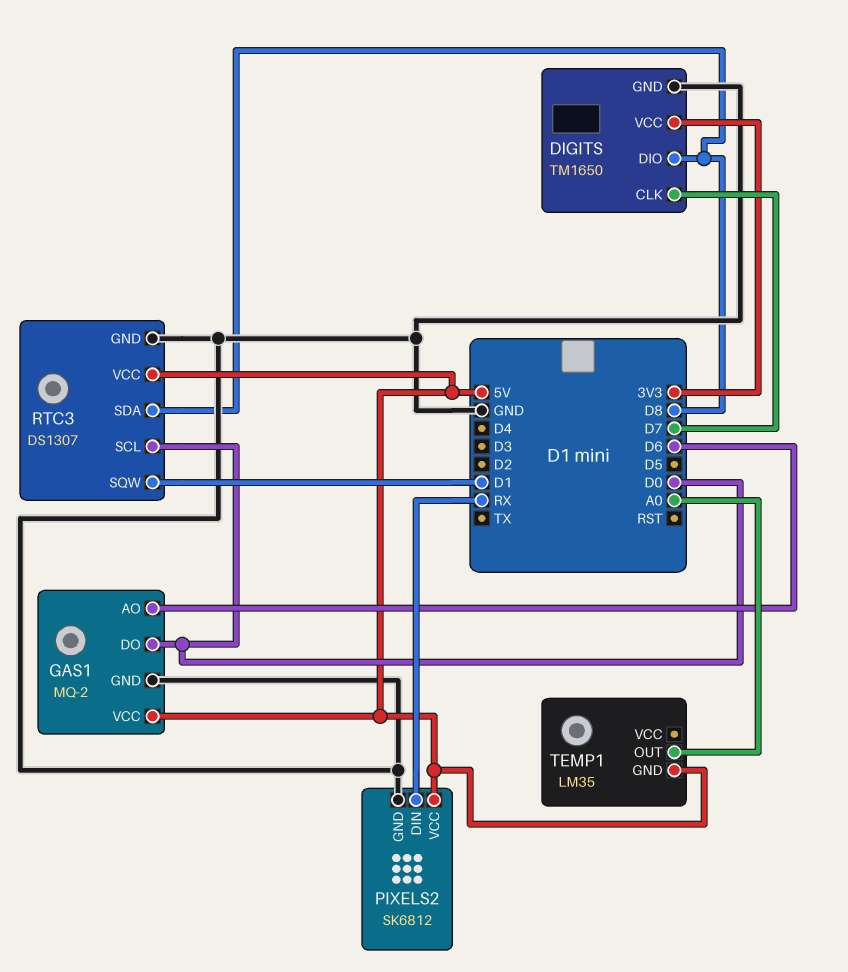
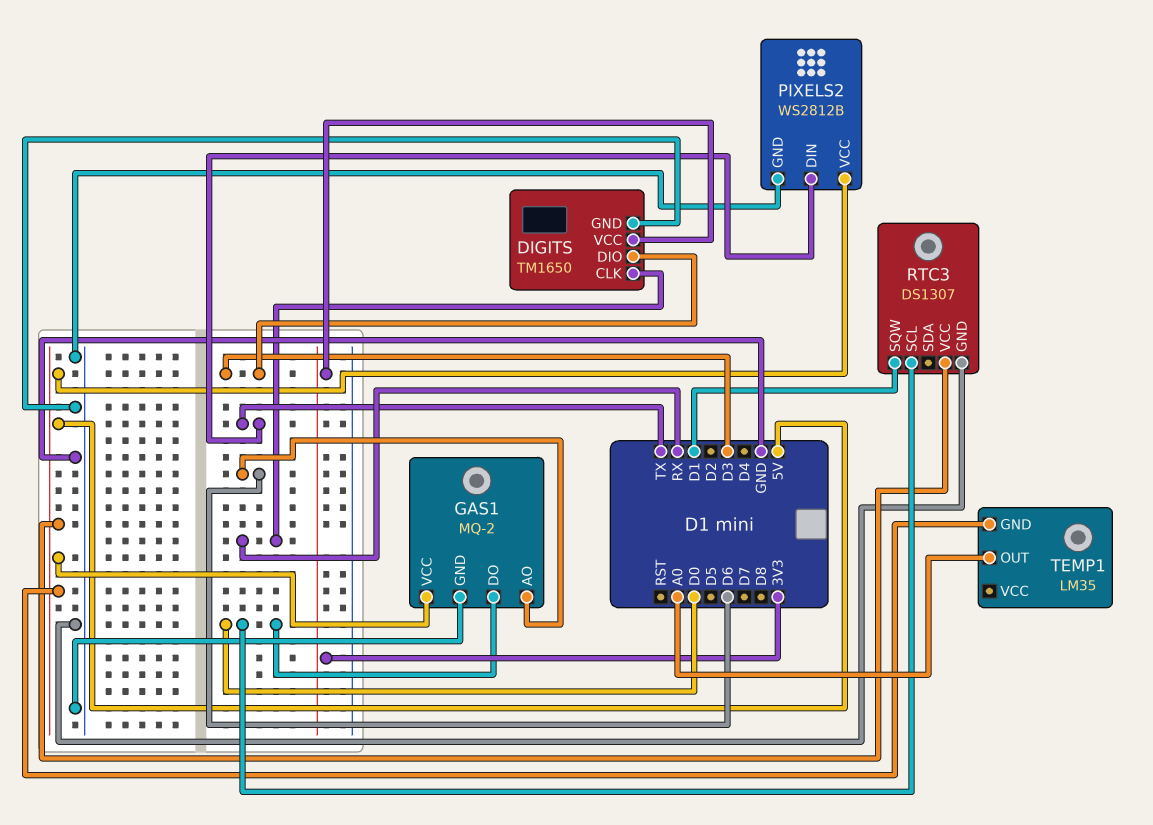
DIGITS pin CLK: D7 -> RX
DIGITS pin DIO: D8 -> D3
PIXELS2: SK6812 -> WS2812B
PIXELS2 pin DIN: RX -> TX
RTC3 pin SDA: D8 -> none

